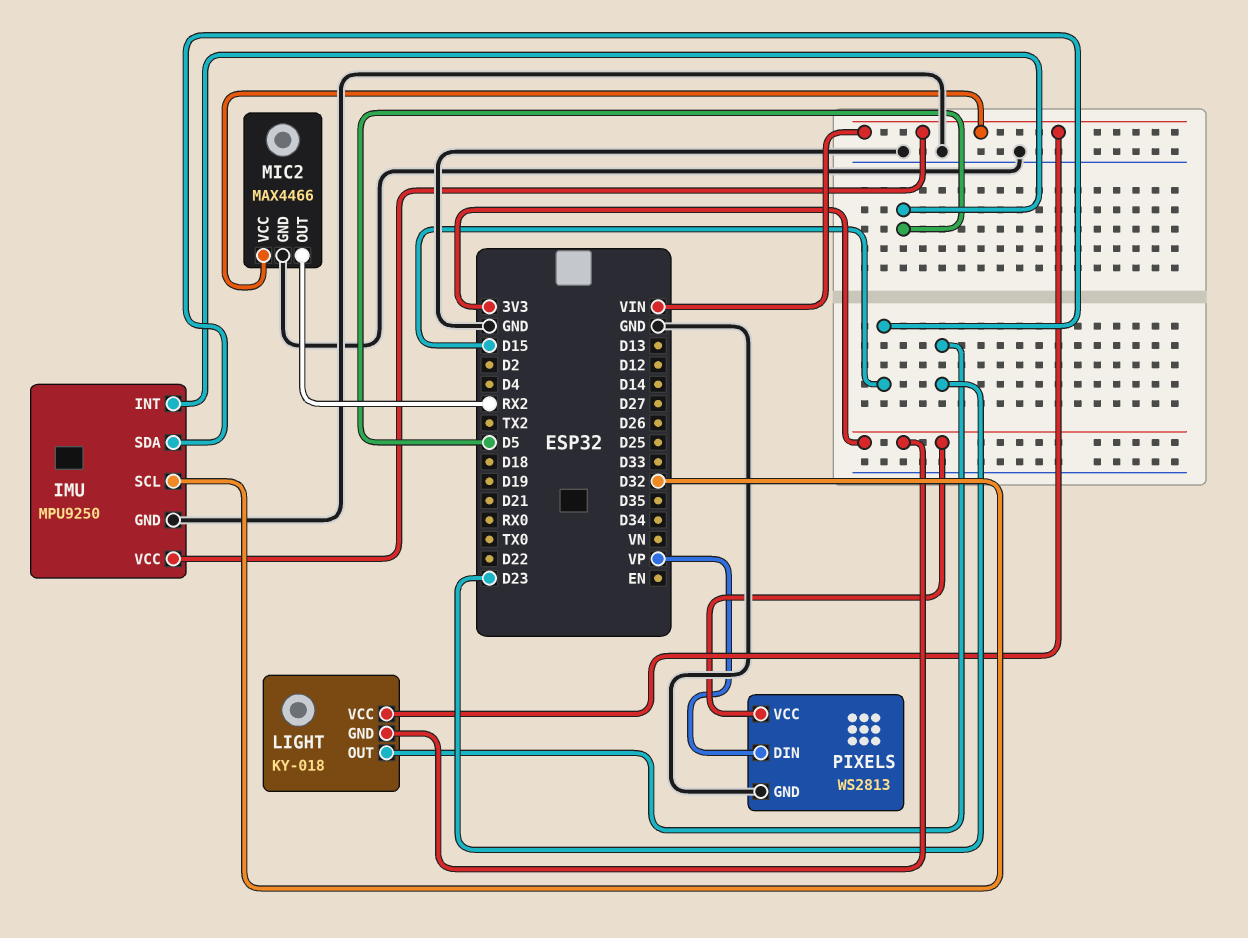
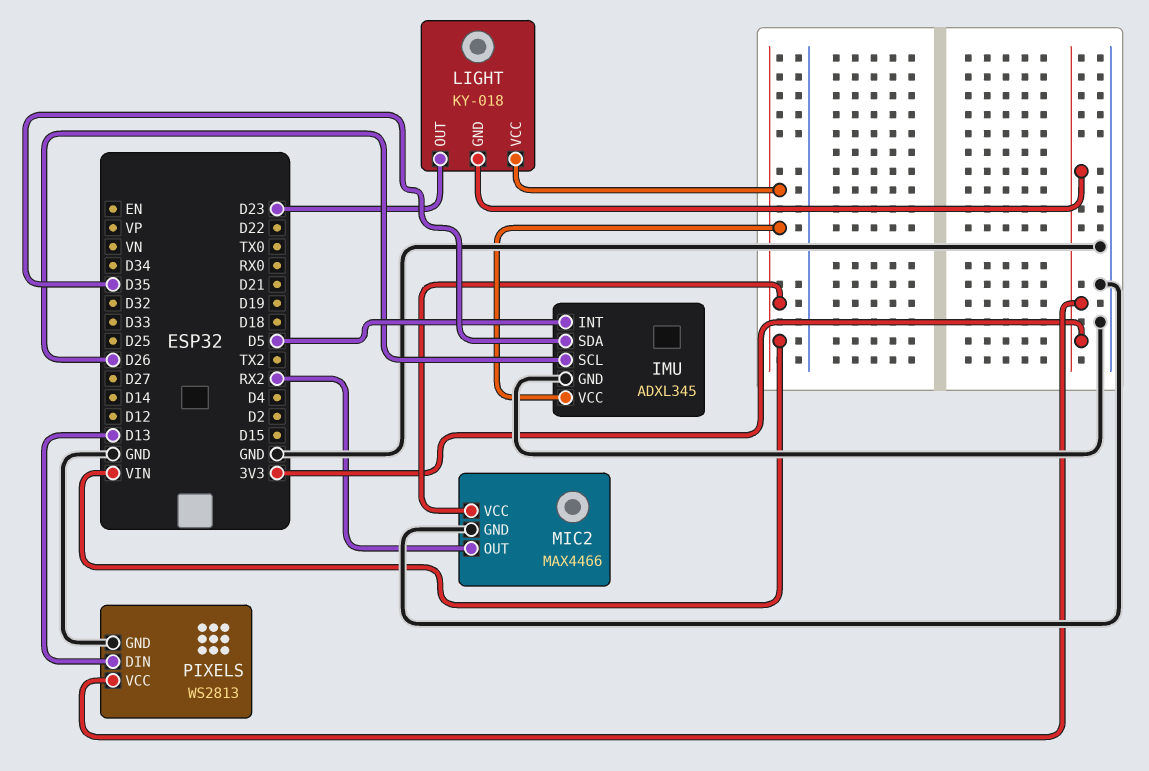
IMU: MPU9250 -> ADXL345
IMU pin SCL: D32 -> D26
IMU pin SDA: D15 -> D35
PIXELS pin DIN: VP -> D13

